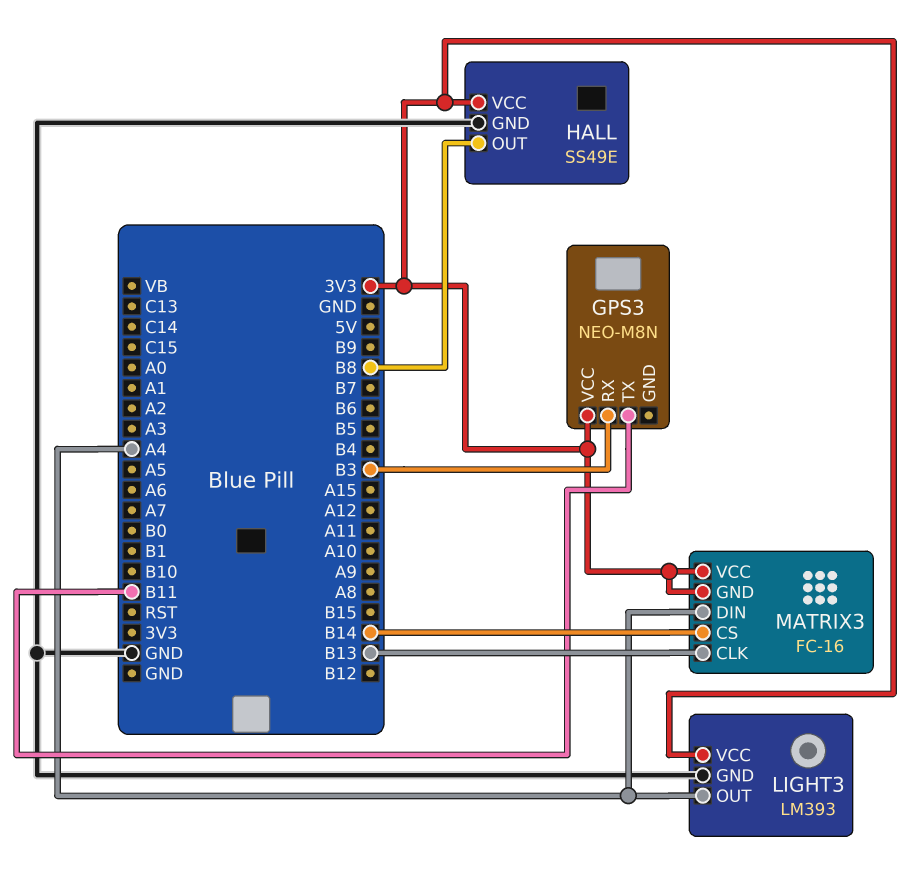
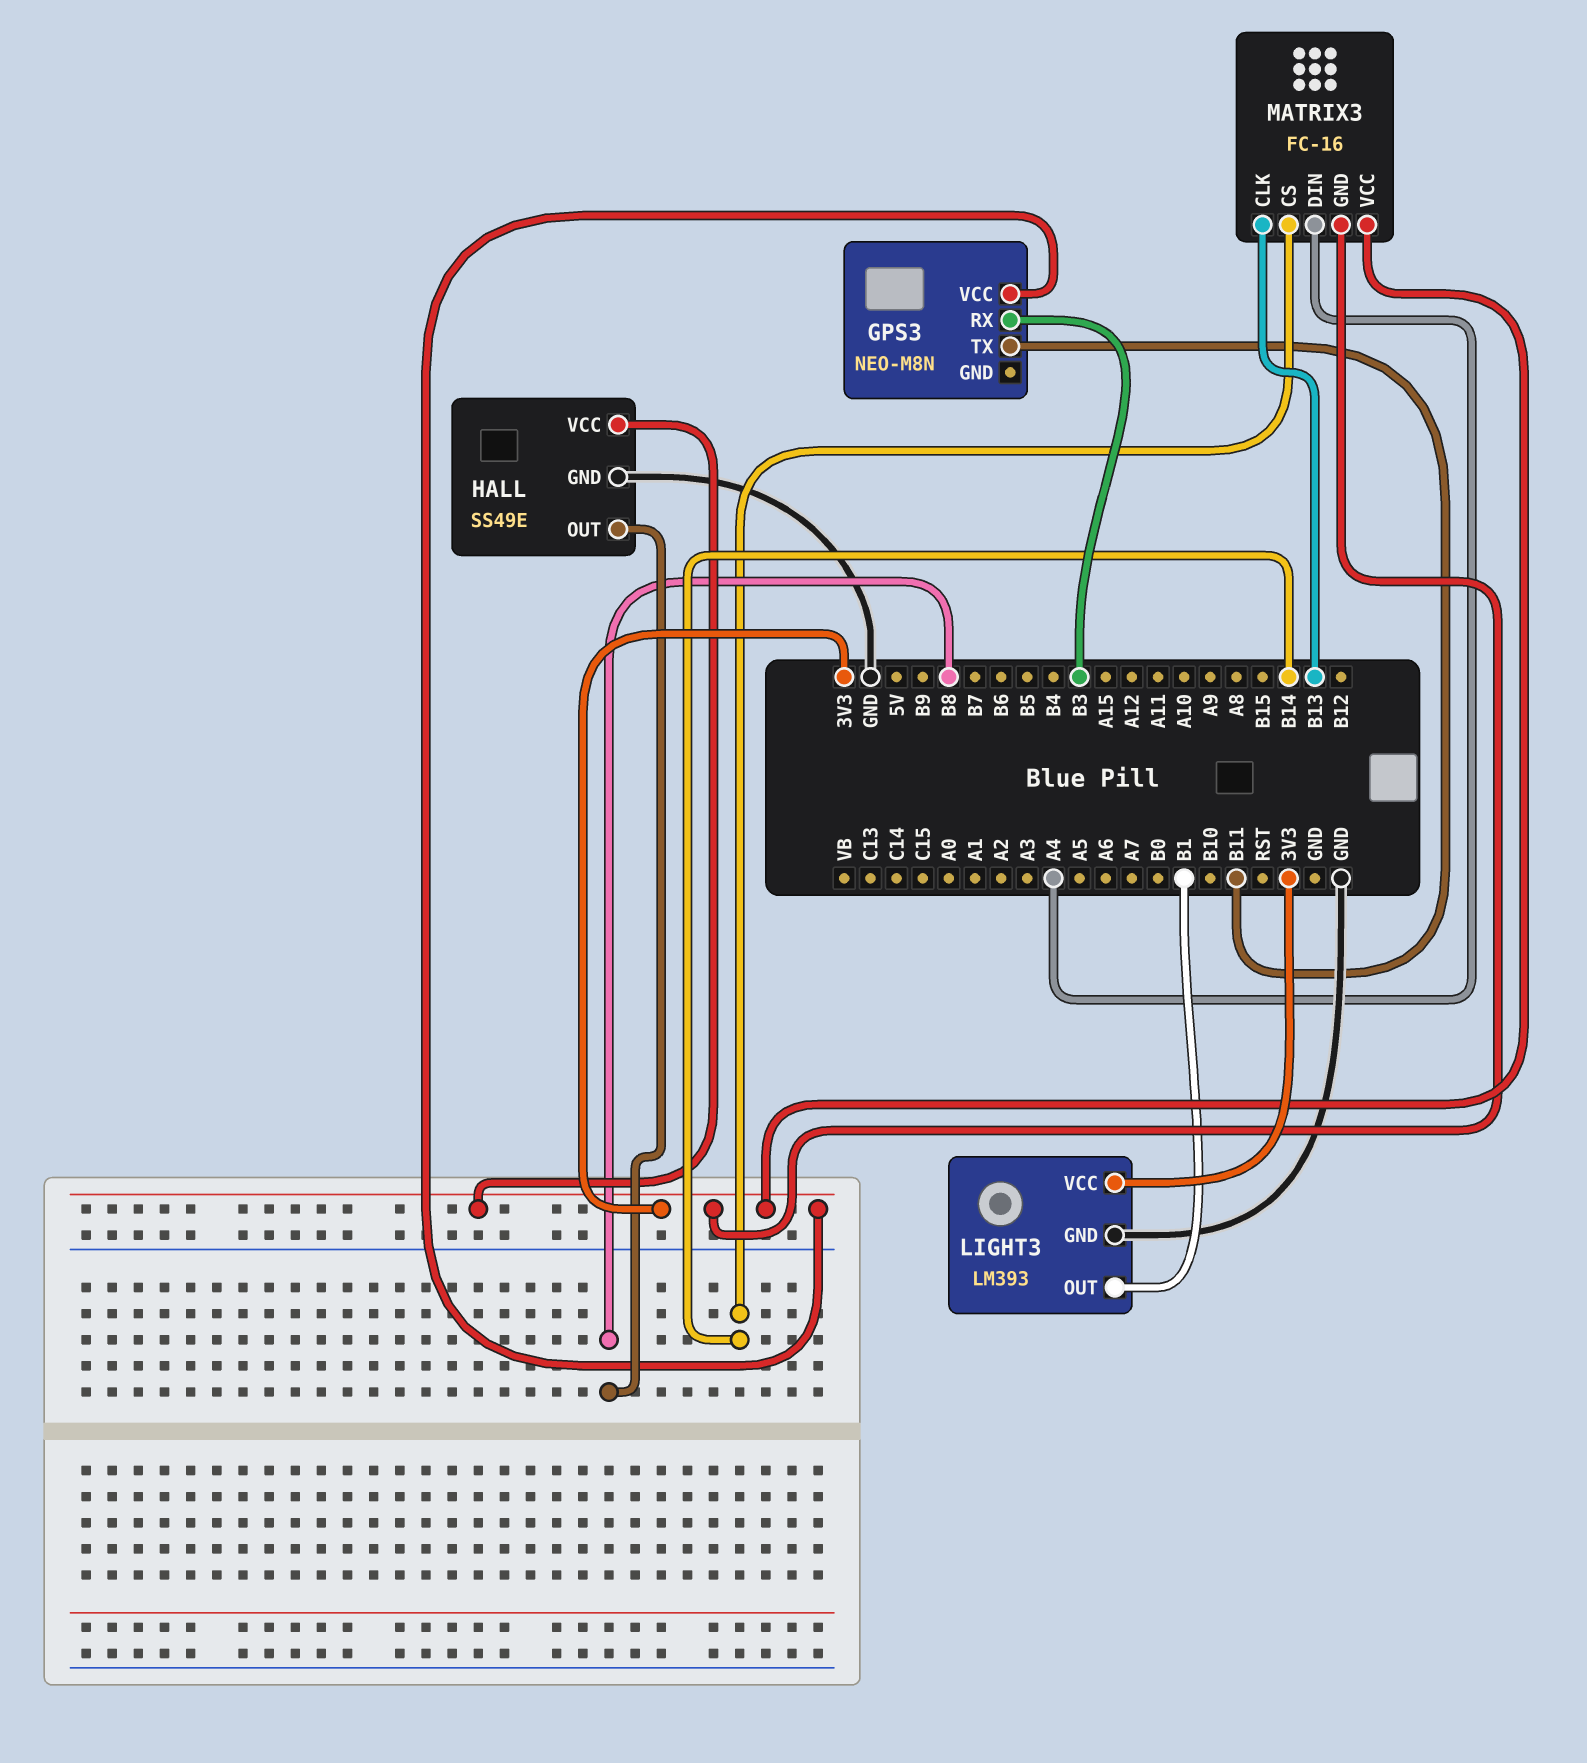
LIGHT3 pin OUT: A4 -> B1

